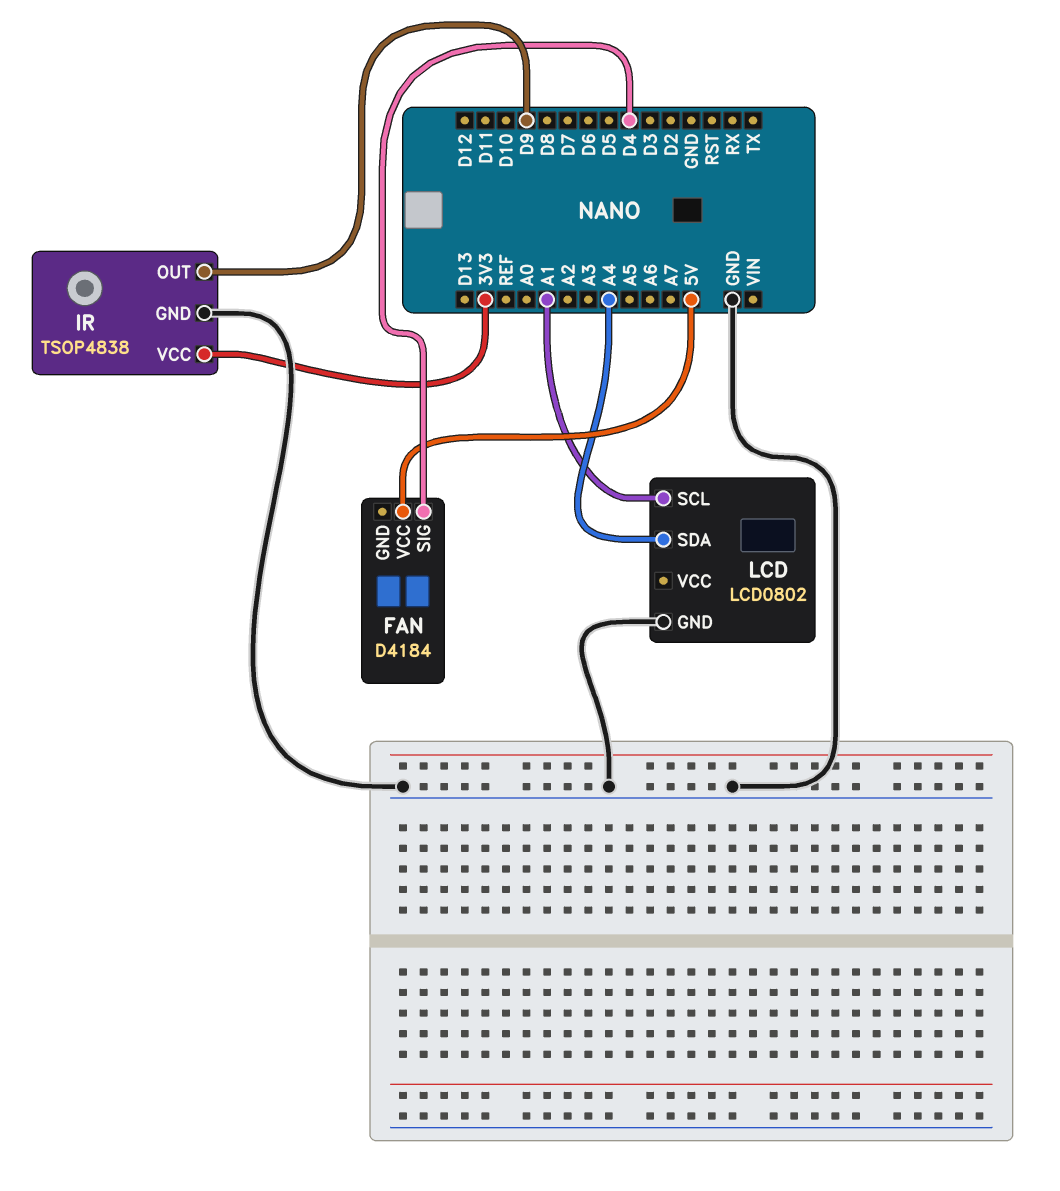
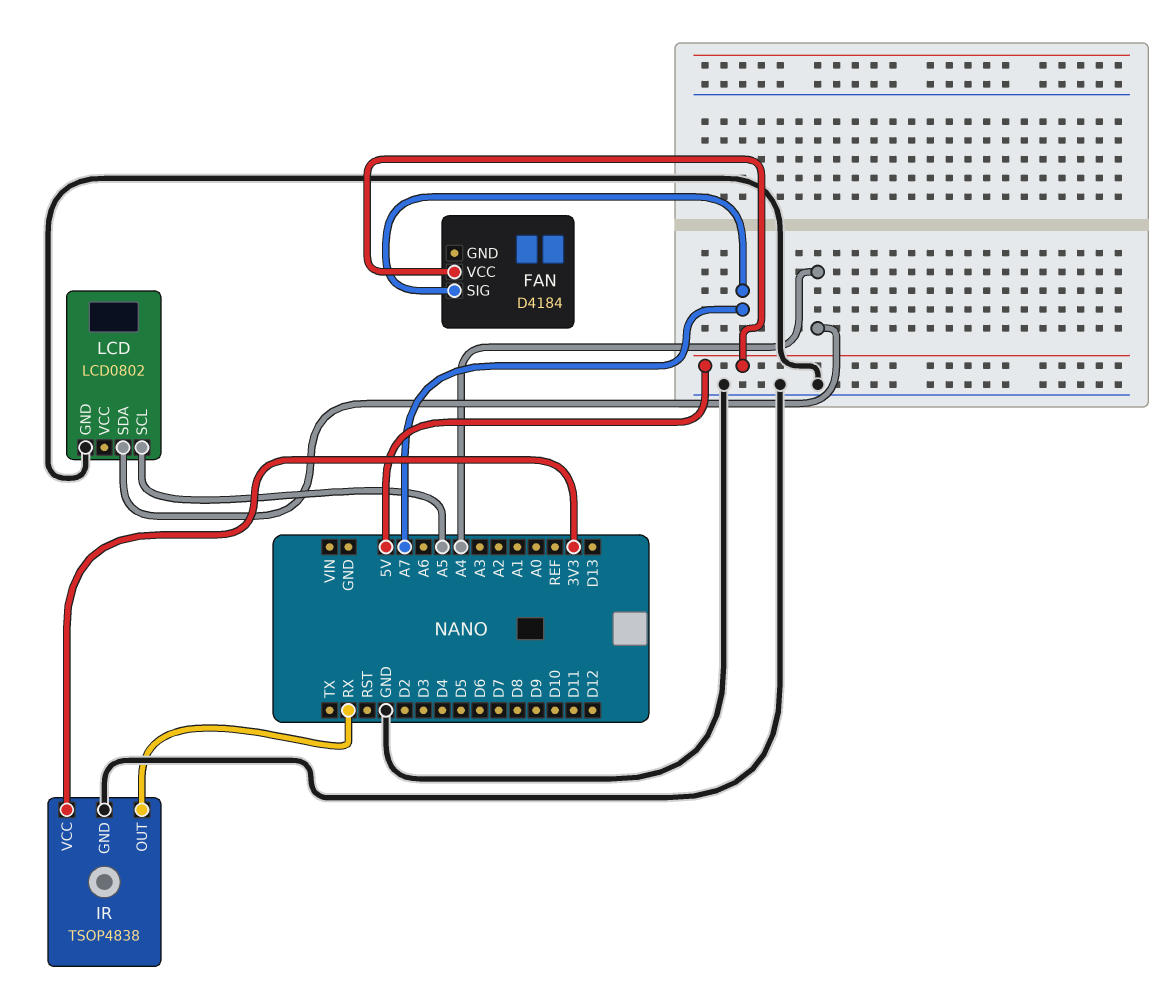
FAN pin SIG: D4 -> A7
IR pin OUT: D9 -> RX
LCD pin SCL: A1 -> A5

